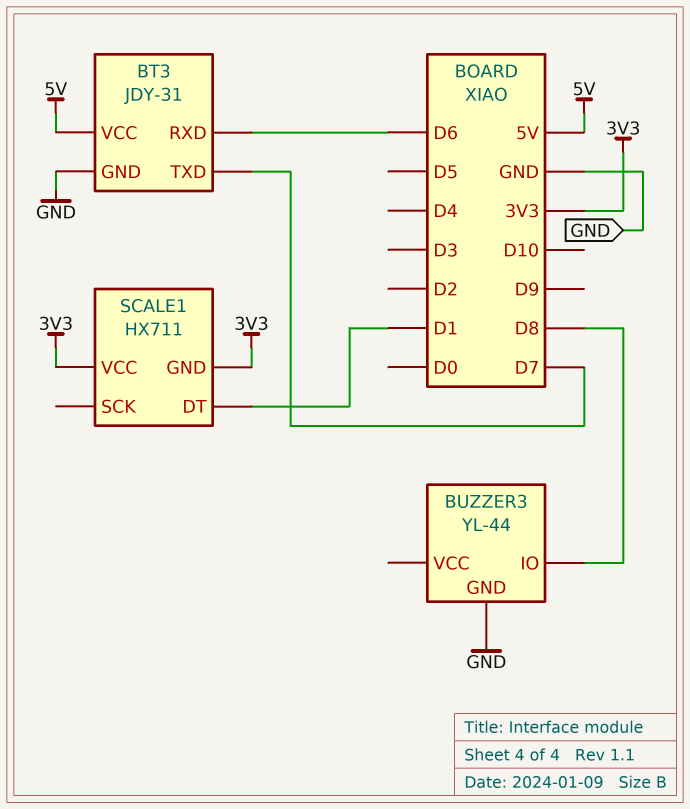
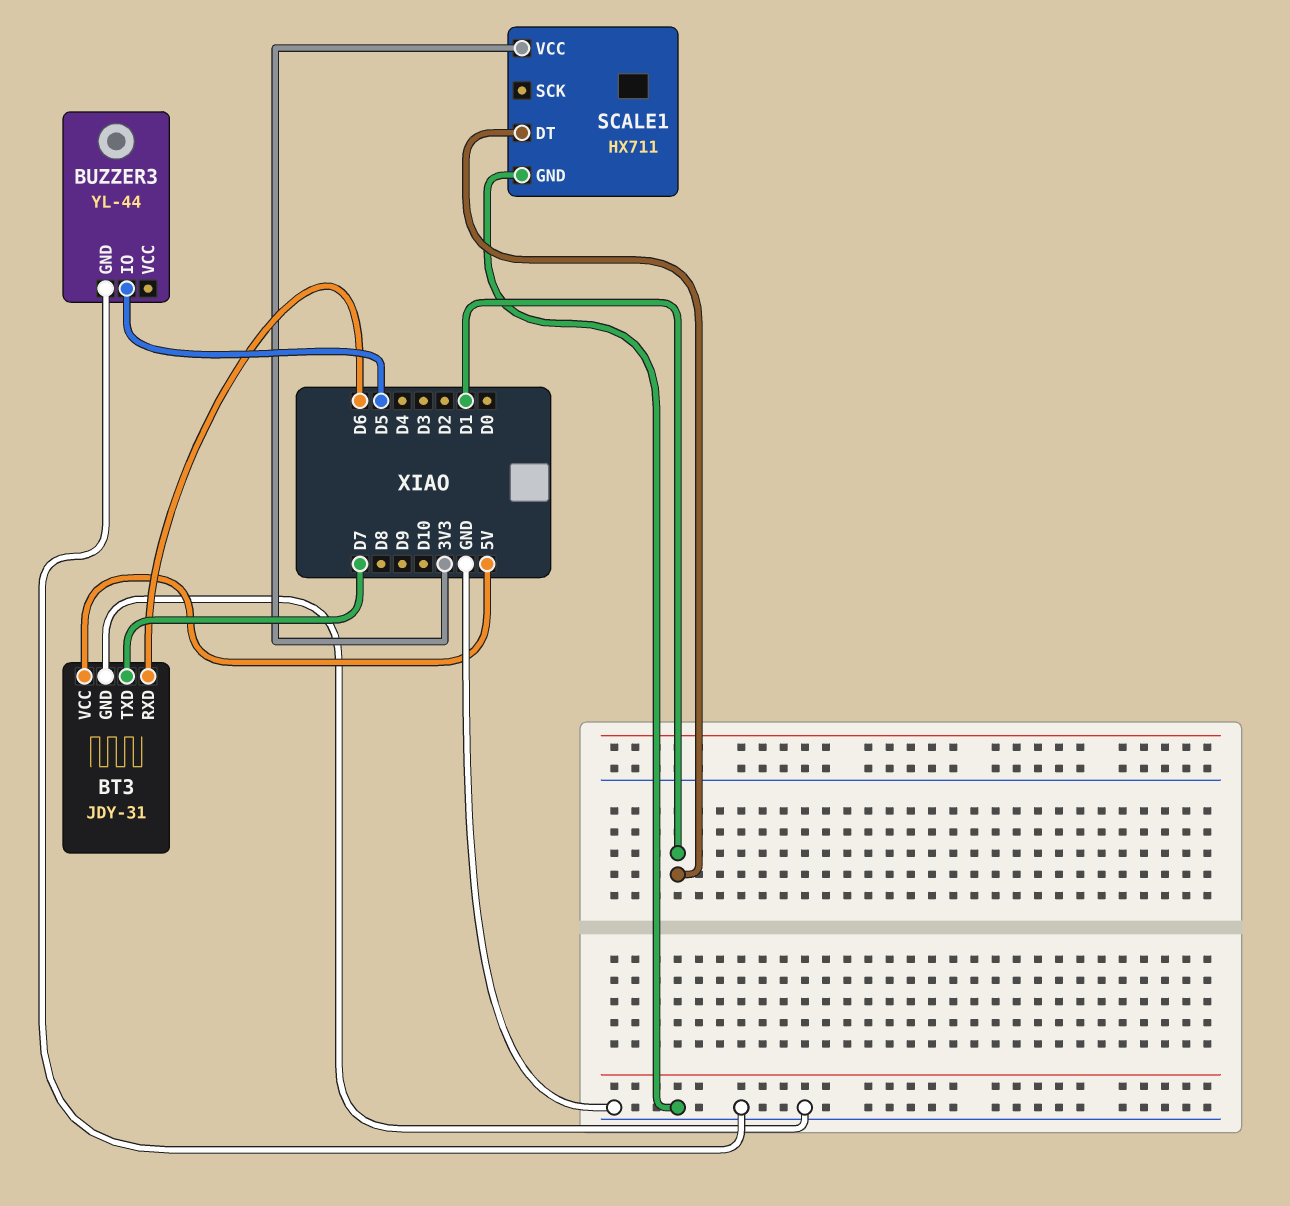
BUZZER3 pin IO: D8 -> D5
SCALE1 pin GND: 3V3 -> GND

